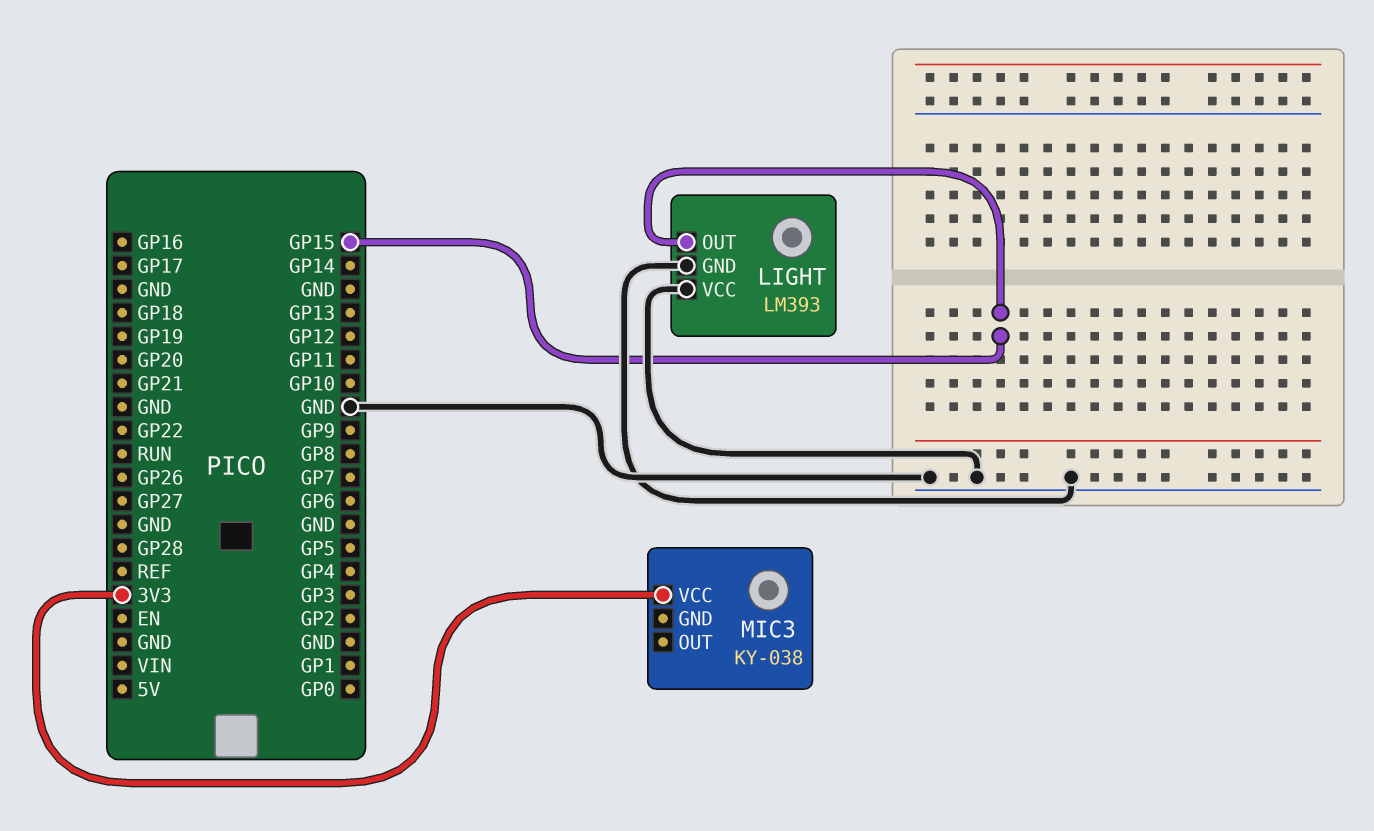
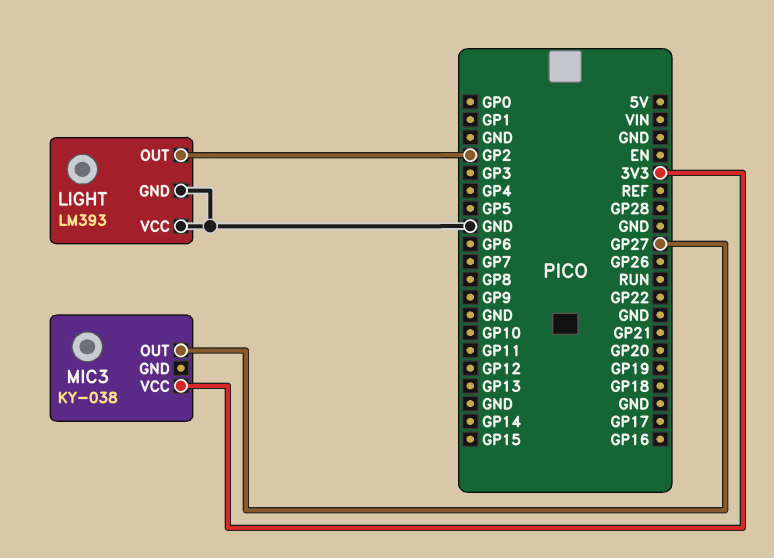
LIGHT pin OUT: GP15 -> GP2
MIC3 pin OUT: none -> GP27

